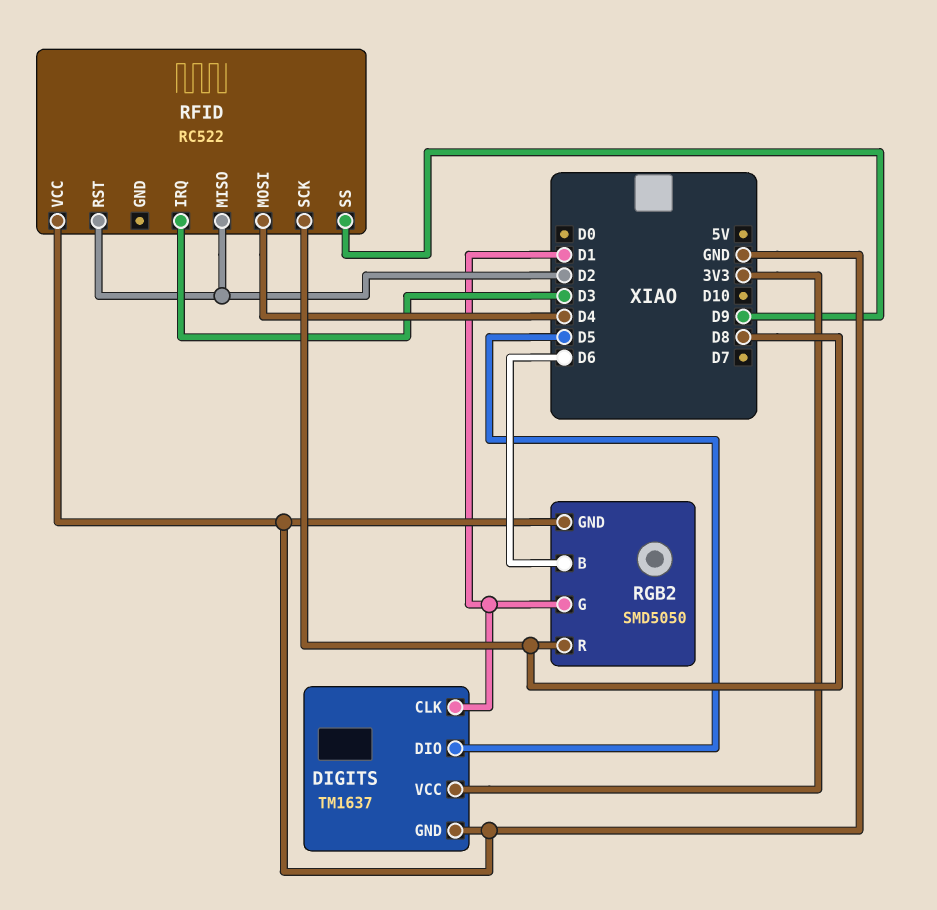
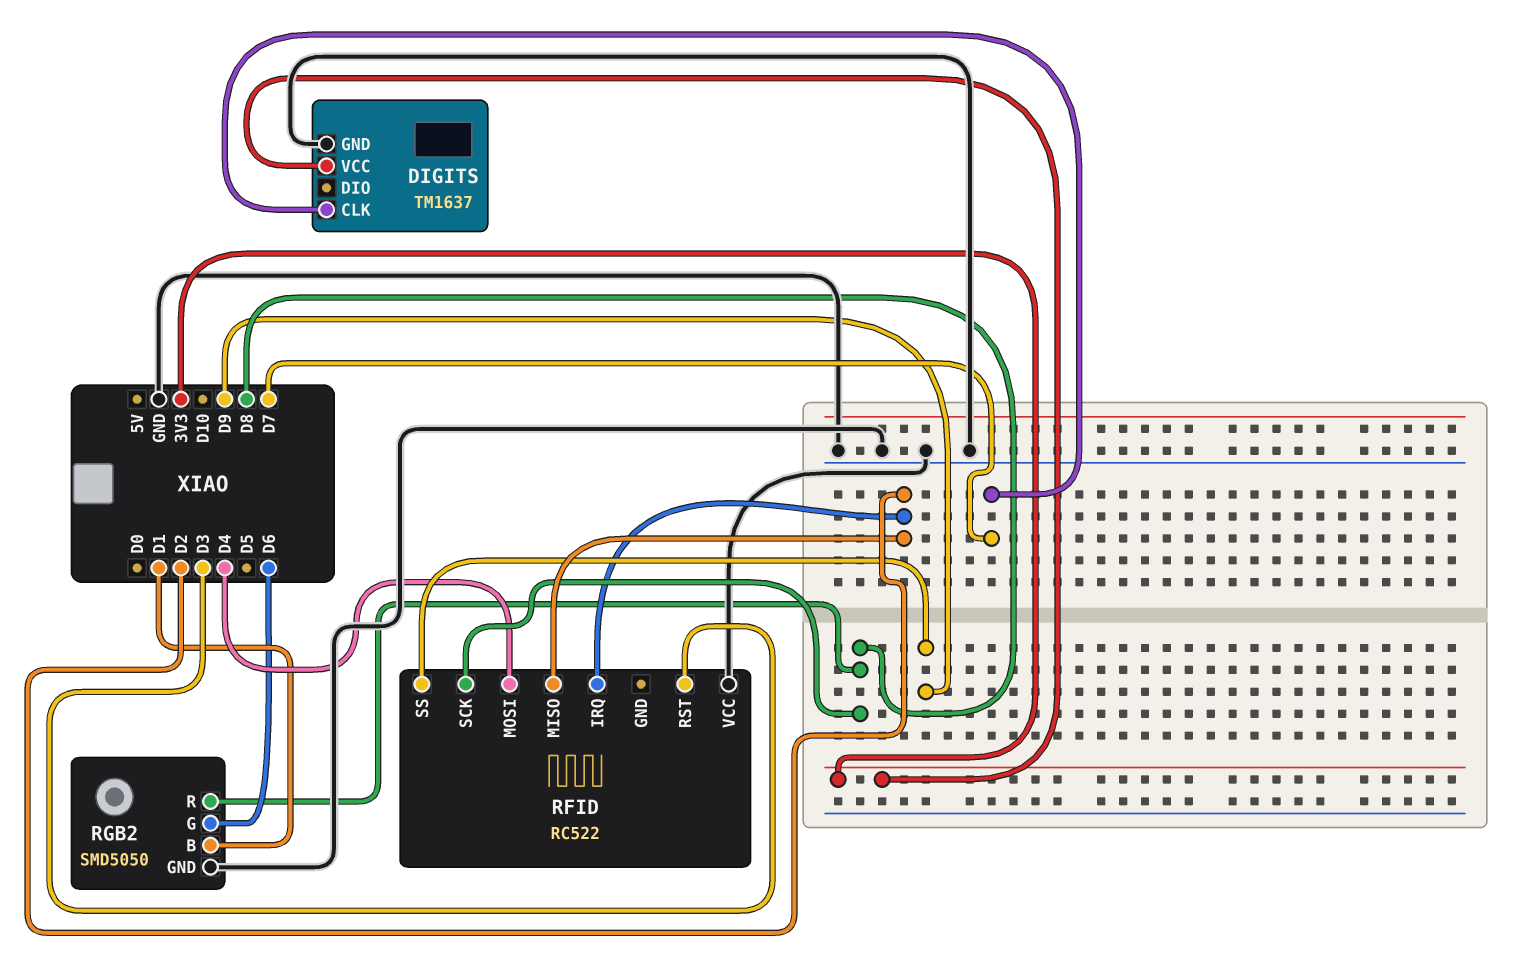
DIGITS pin CLK: D1 -> D7
DIGITS pin DIO: D5 -> none
RFID pin IRQ: D3 -> D2
RFID pin RST: D2 -> D3
RGB2 pin B: D6 -> D1
RGB2 pin G: D1 -> D6

